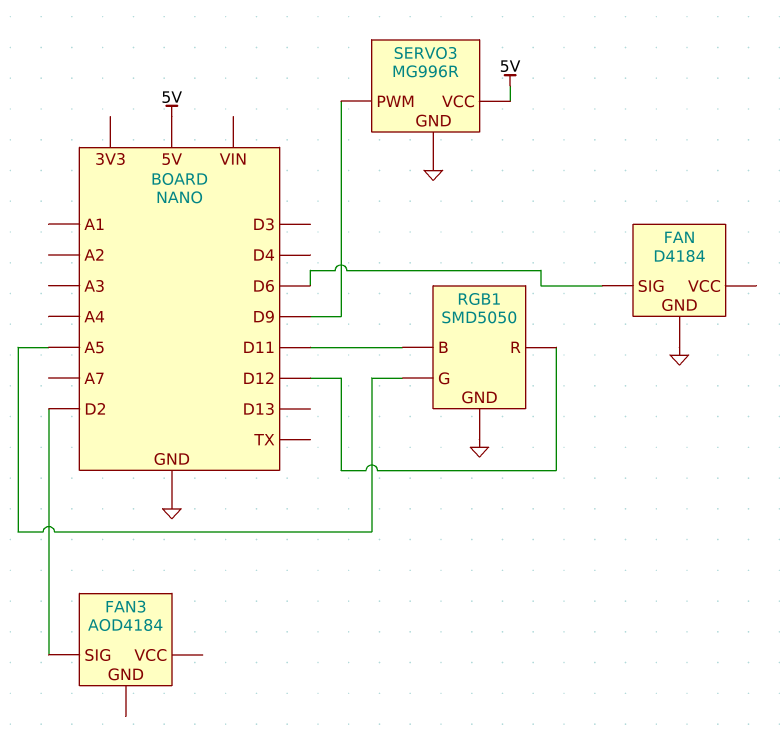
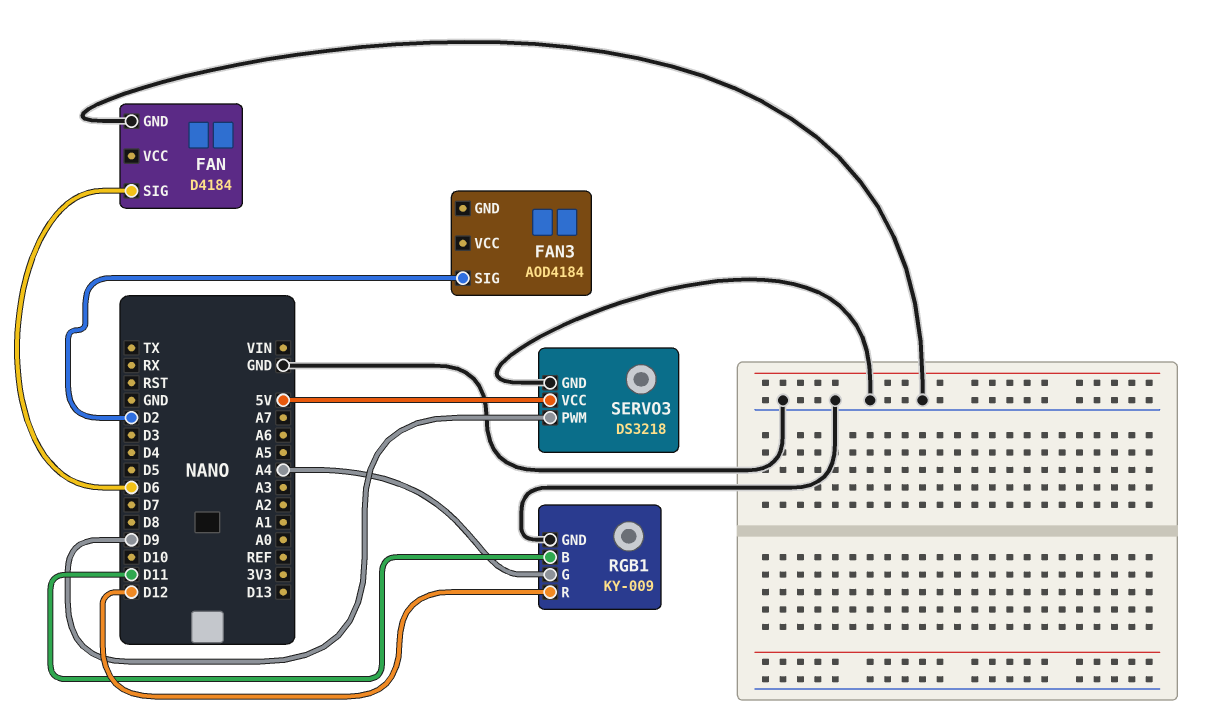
RGB1: SMD5050 -> KY-009
RGB1 pin G: A5 -> A4
SERVO3: MG996R -> DS3218

